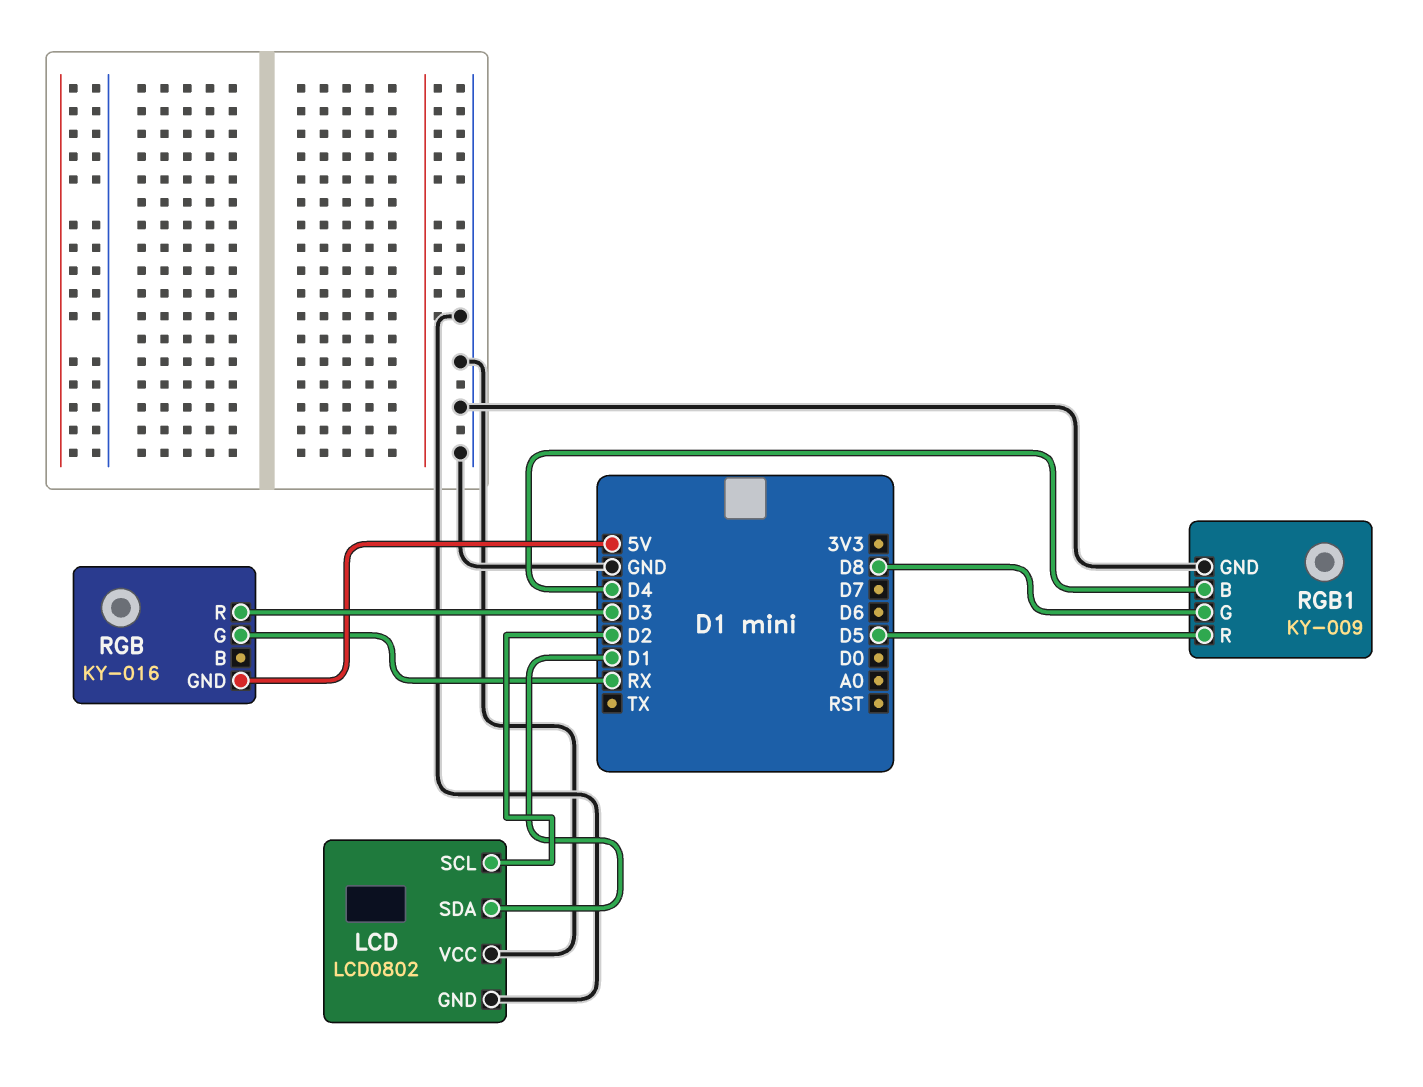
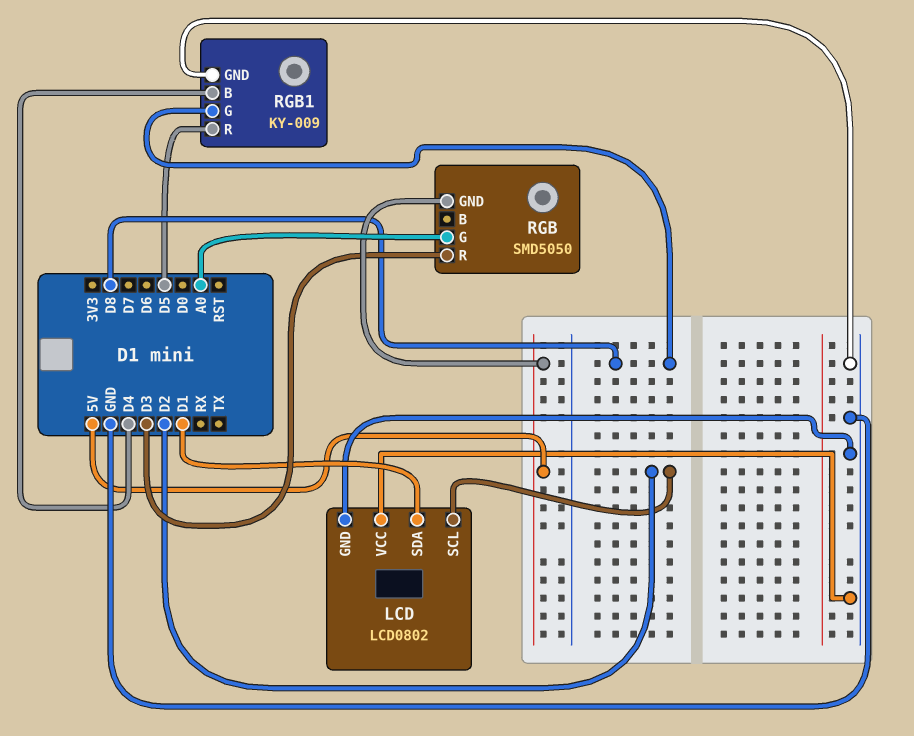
RGB: KY-016 -> SMD5050
RGB pin G: RX -> A0

